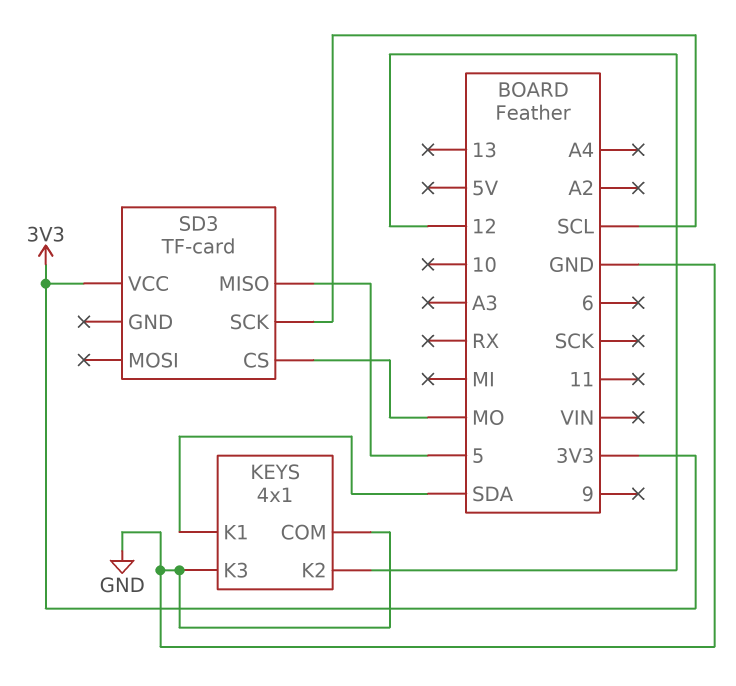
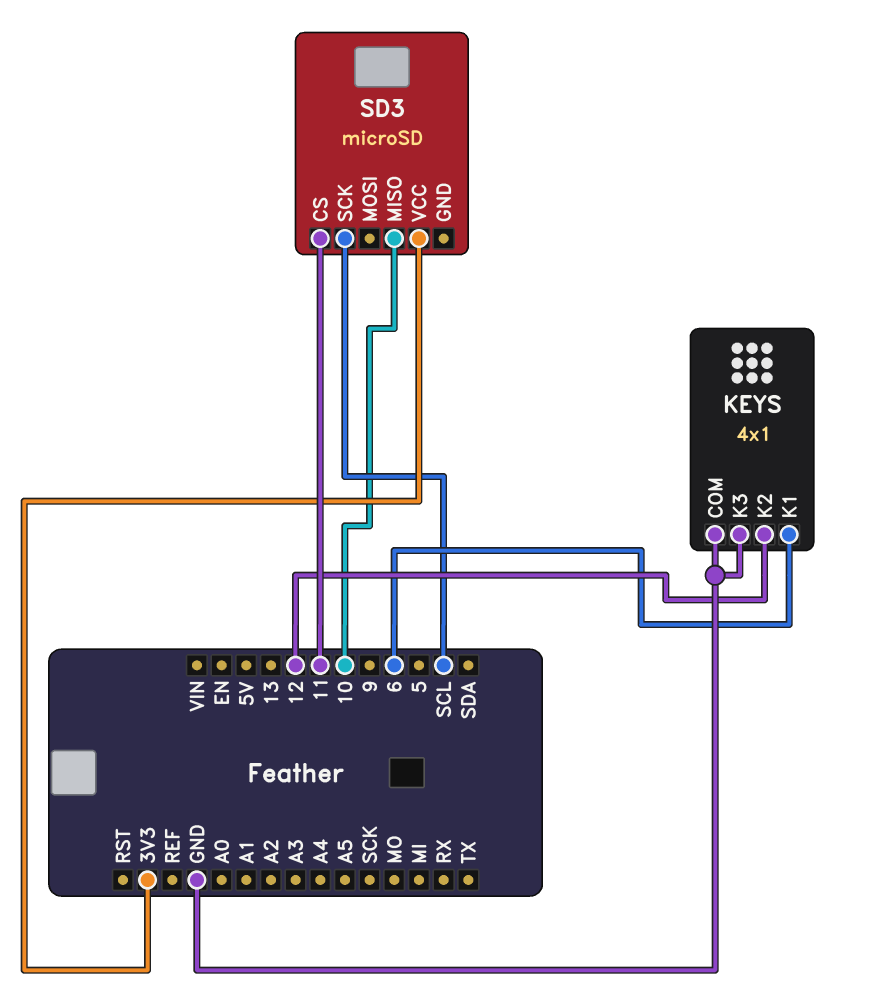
KEYS pin K1: SDA -> 6
SD3: TF-card -> microSD
SD3 pin CS: MO -> 11
SD3 pin MISO: 5 -> 10

